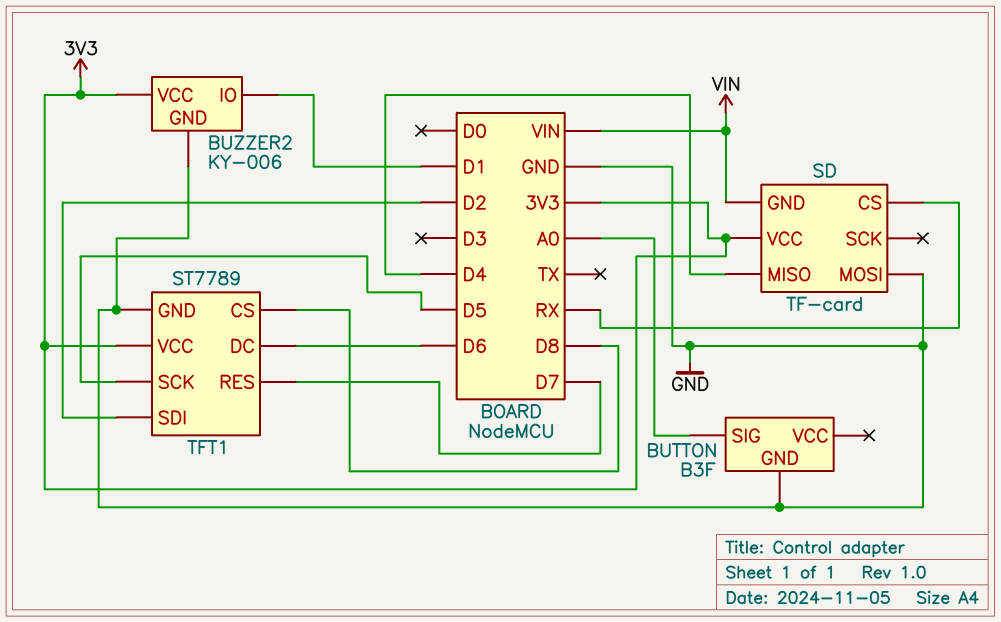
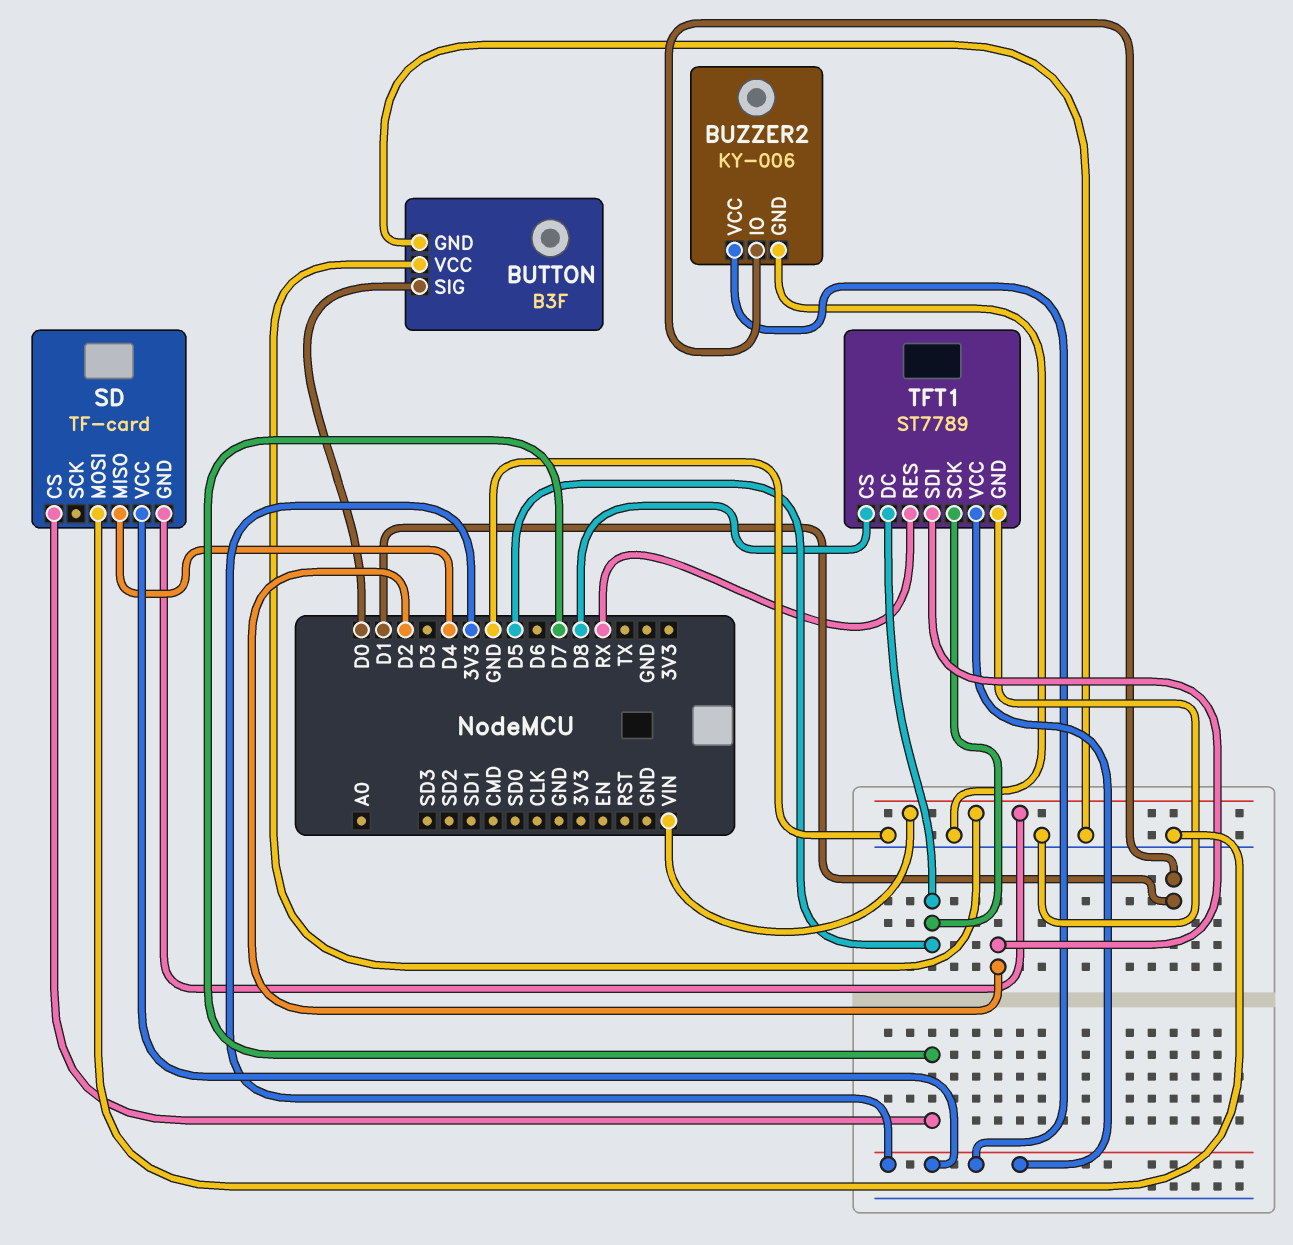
BUTTON pin SIG: A0 -> D0
BUTTON pin VCC: none -> VIN
SD pin CS: RX -> D7
TFT1 pin DC: D6 -> D5
TFT1 pin RES: D7 -> RX

